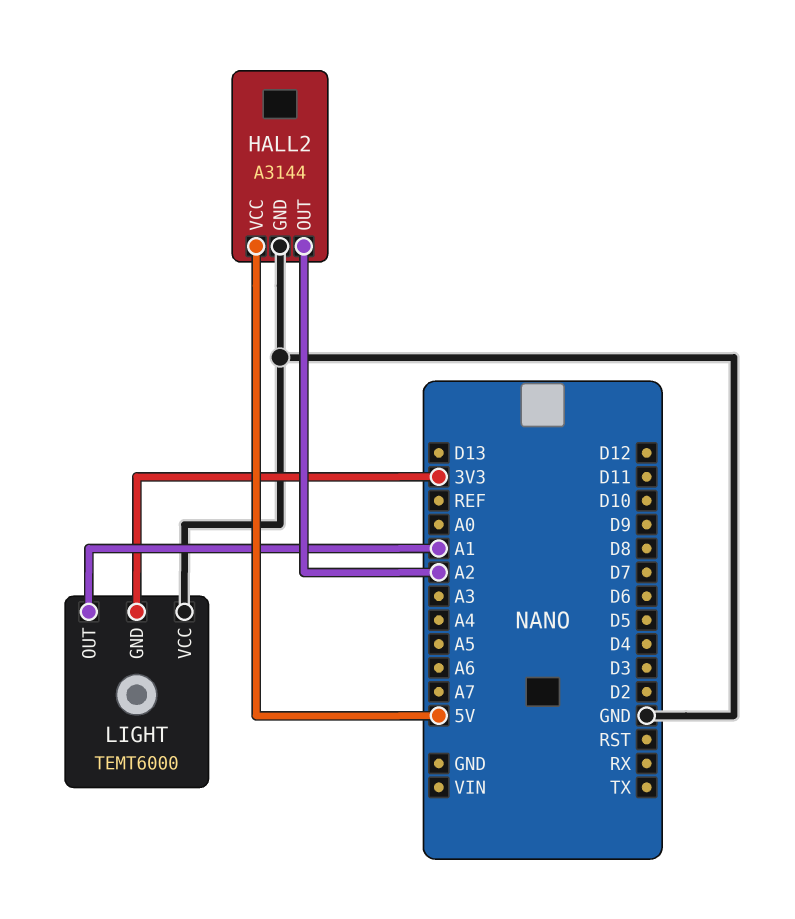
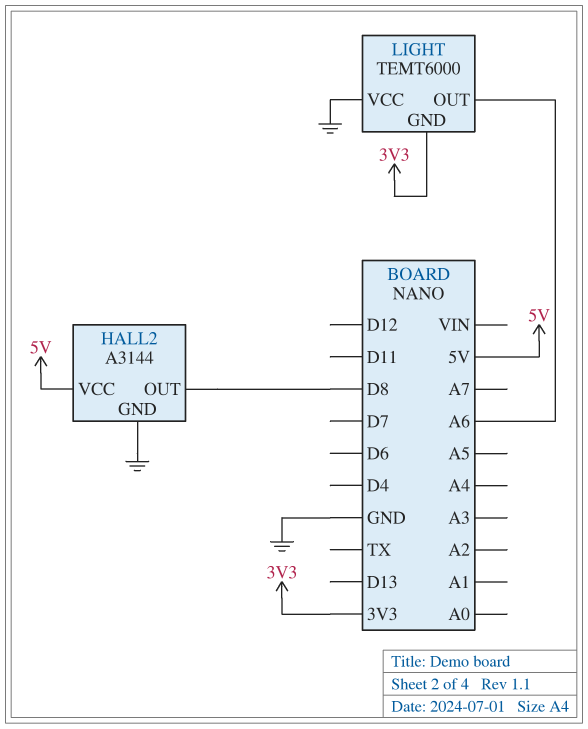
HALL2 pin OUT: A2 -> D8
LIGHT pin OUT: A1 -> A6

